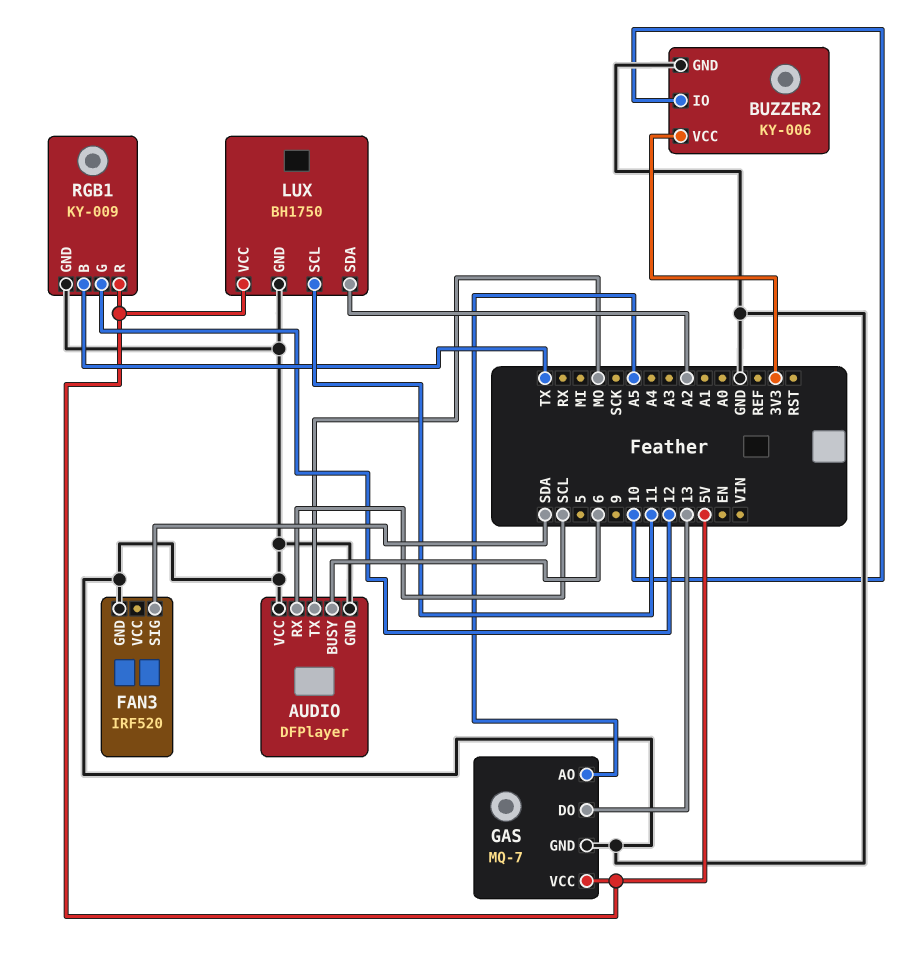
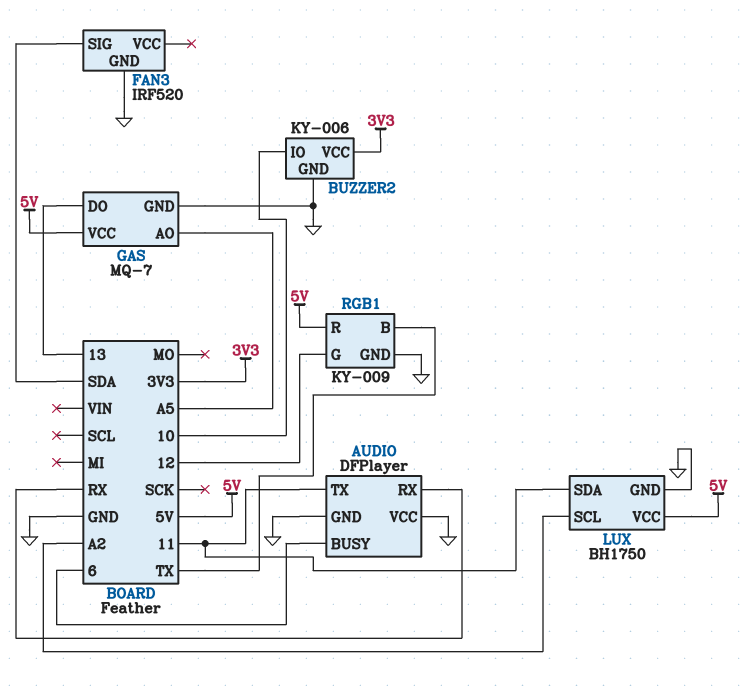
AUDIO pin RX: SCL -> RX
AUDIO pin TX: MO -> 11
LUX pin SCL: 11 -> A2
LUX pin SDA: A2 -> 11

